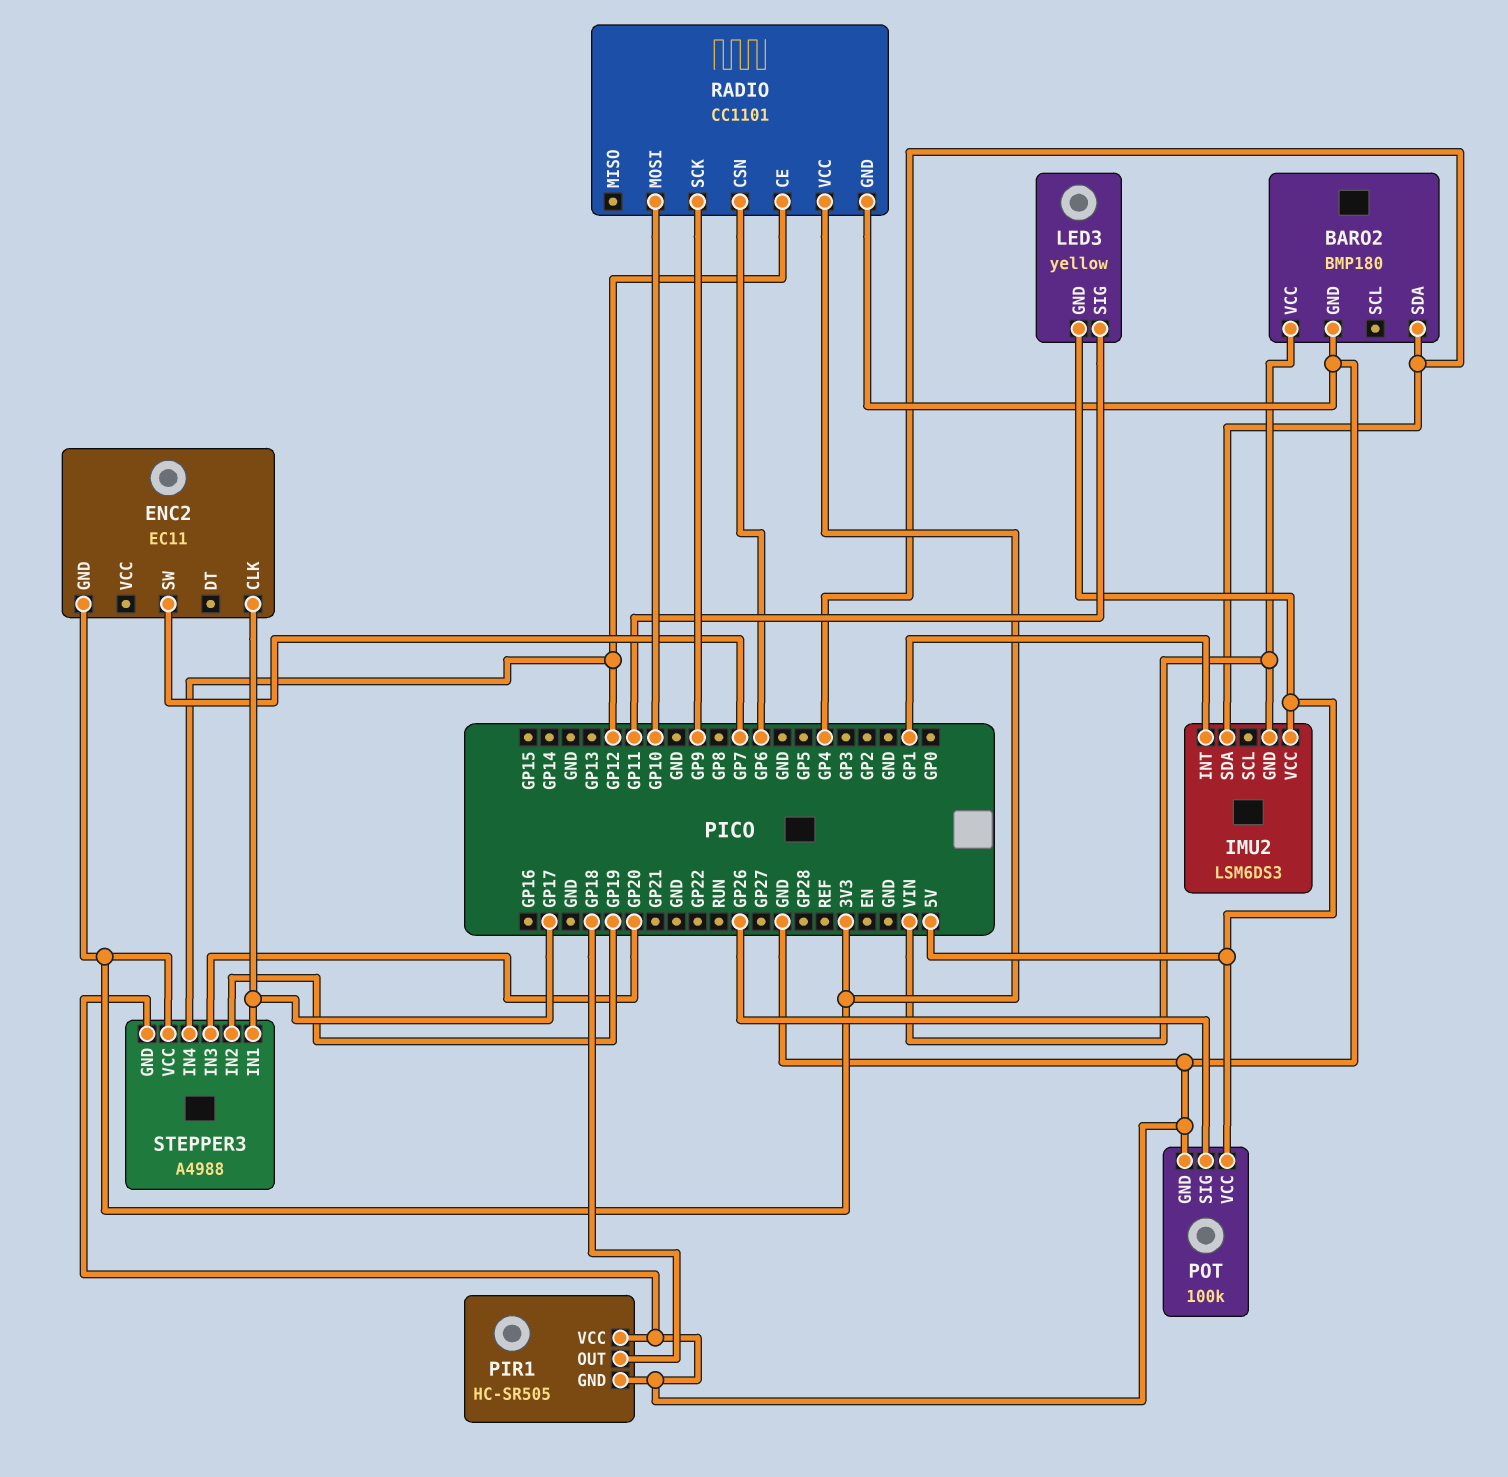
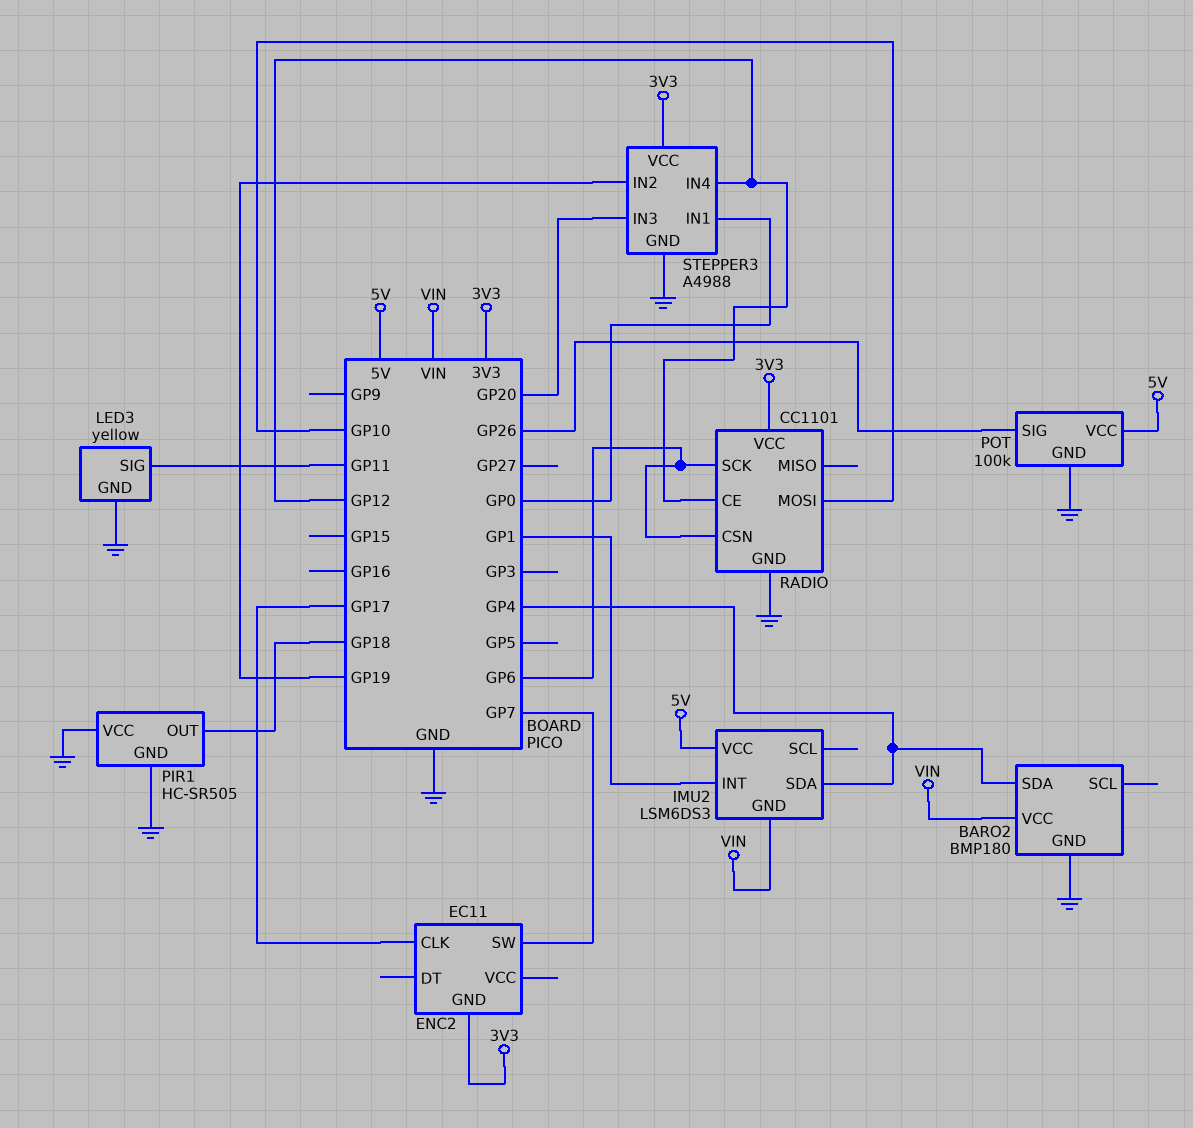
LED3 pin GND: 5V -> GND
RADIO pin SCK: GP9 -> GP6
STEPPER3 pin IN1: GP17 -> GP0

